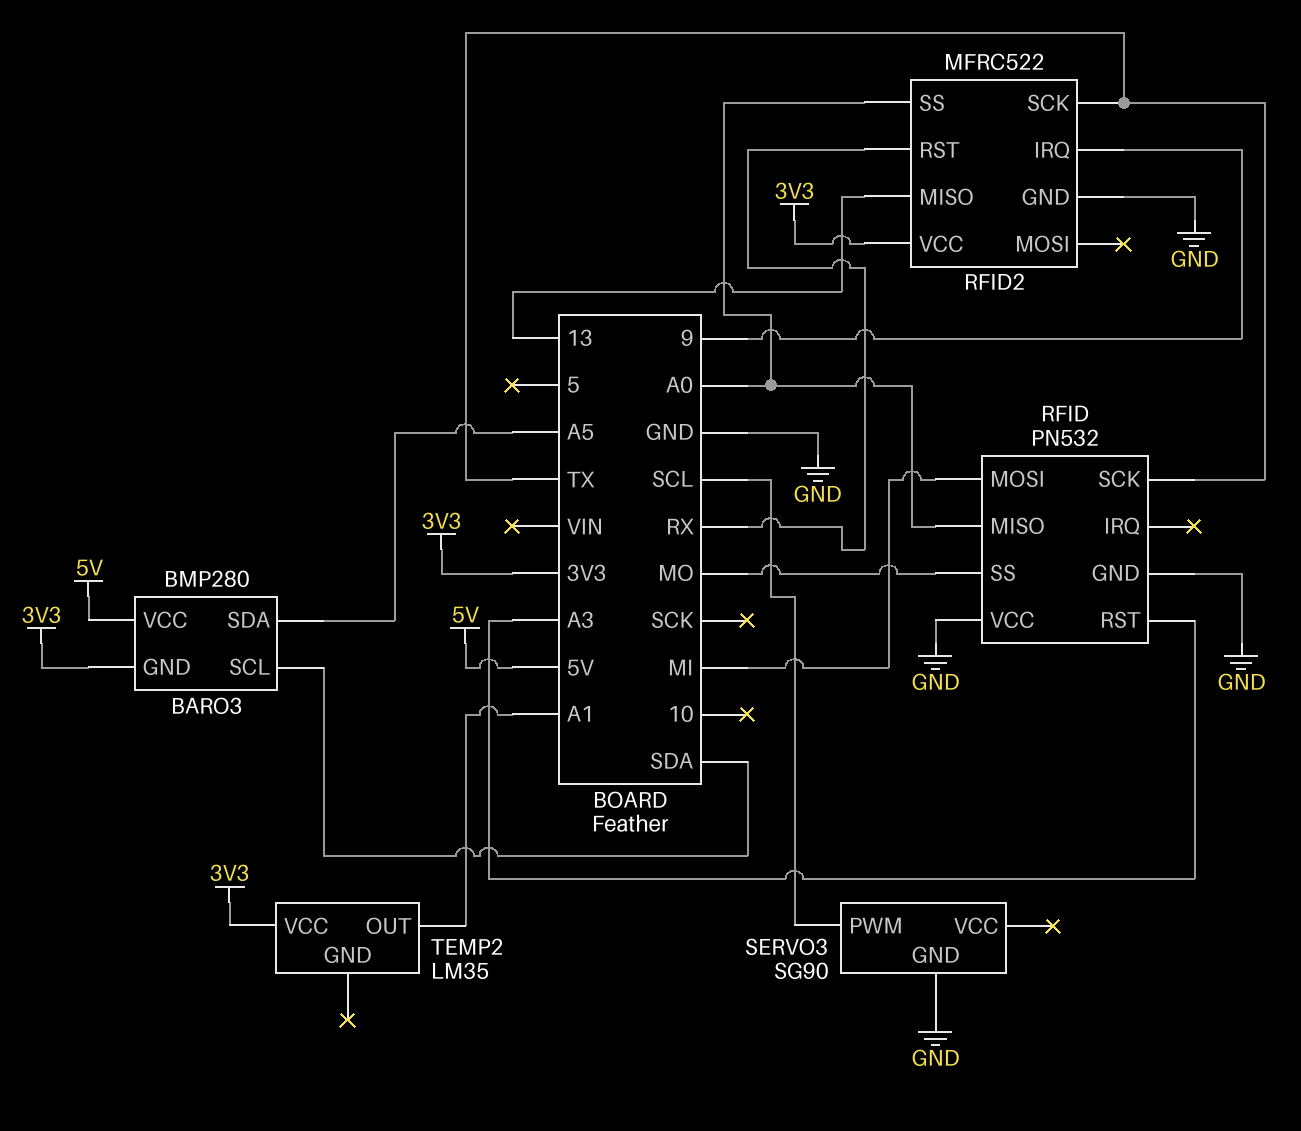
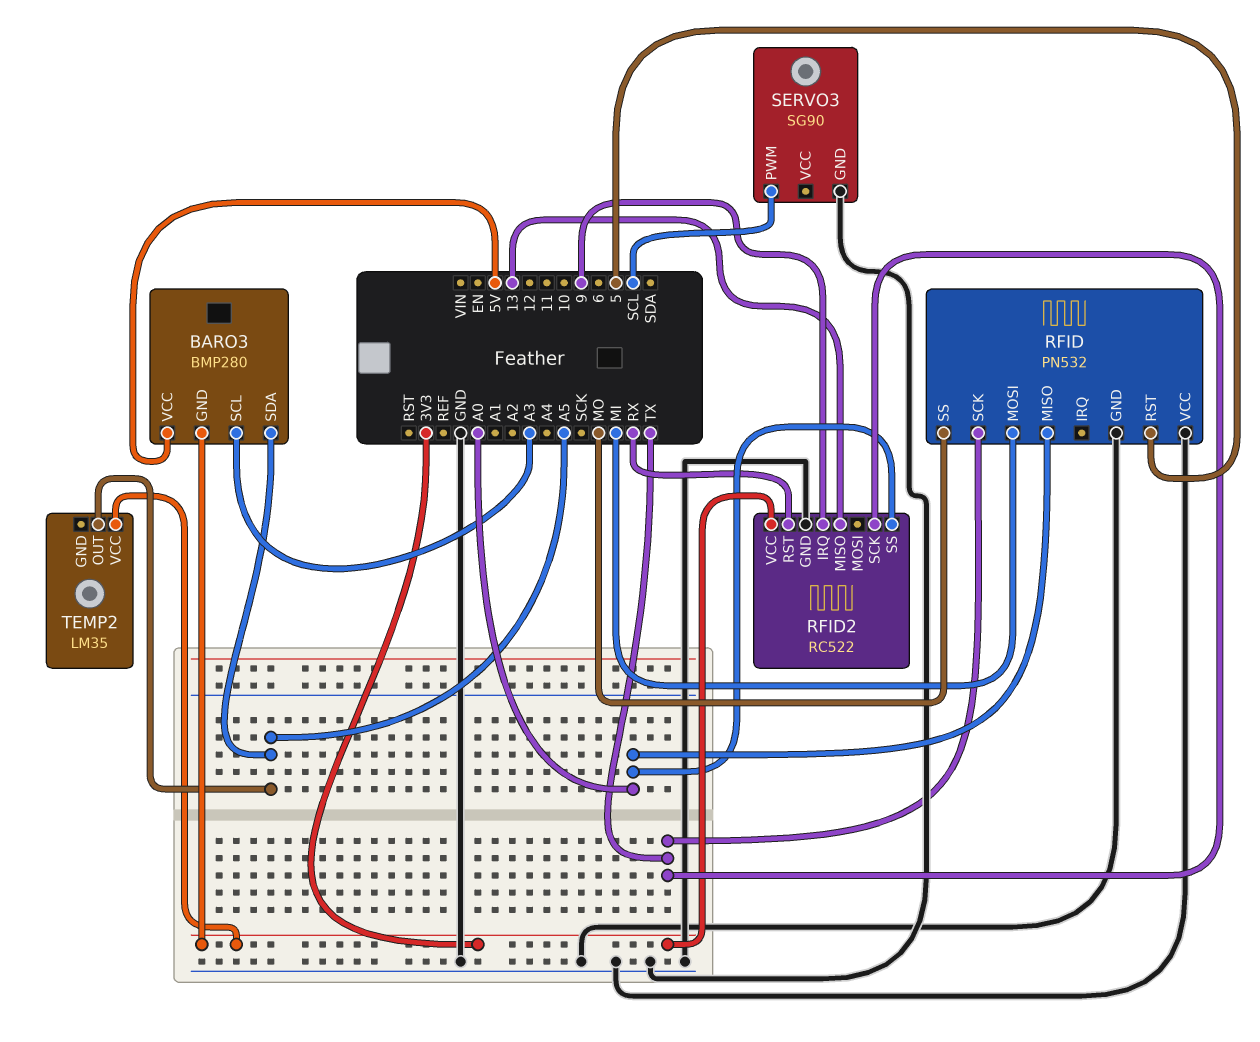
BARO3 pin SCL: SDA -> A3
RFID pin RST: A3 -> 5
RFID2: MFRC522 -> RC522
TEMP2 pin OUT: A1 -> A5

